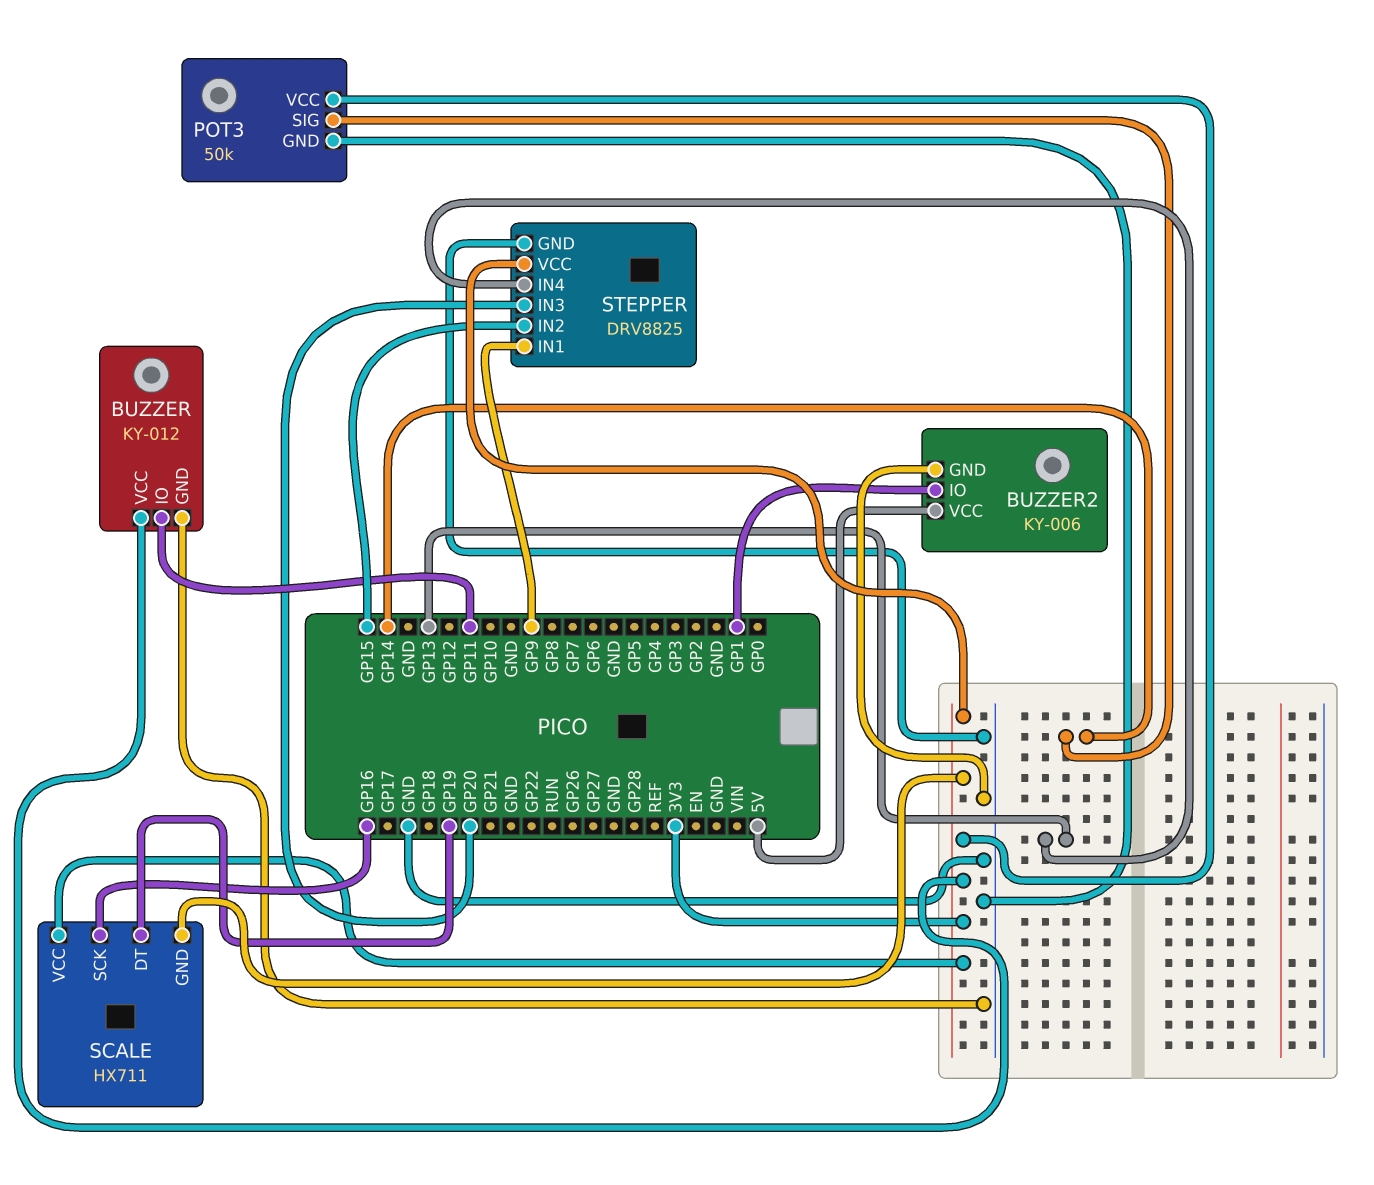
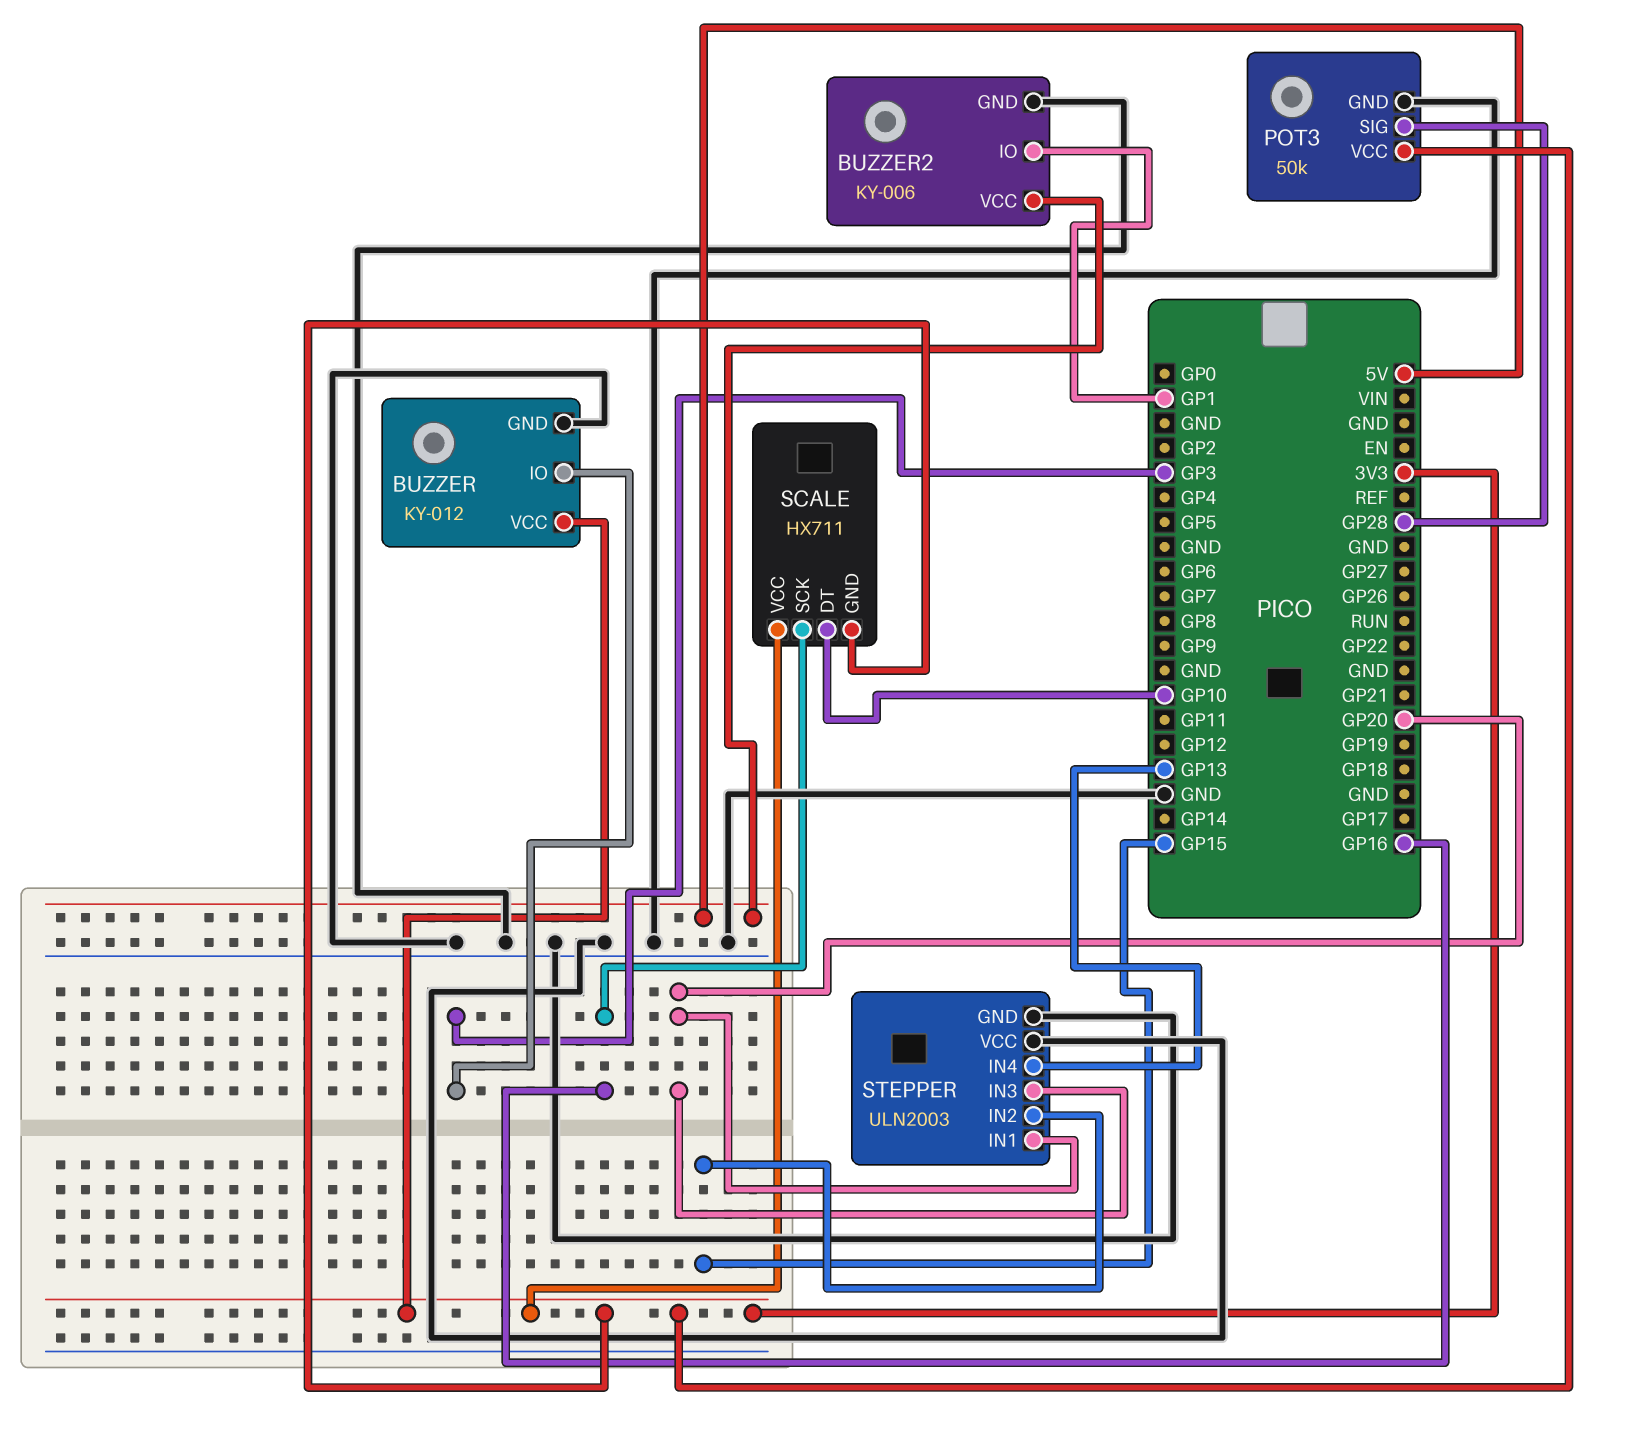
BUZZER pin IO: GP11 -> GP3
POT3 pin SIG: GP14 -> GP28
SCALE pin DT: GP19 -> GP10
STEPPER: DRV8825 -> ULN2003
STEPPER pin IN1: GP9 -> GP20
STEPPER pin VCC: 3V3 -> GND

